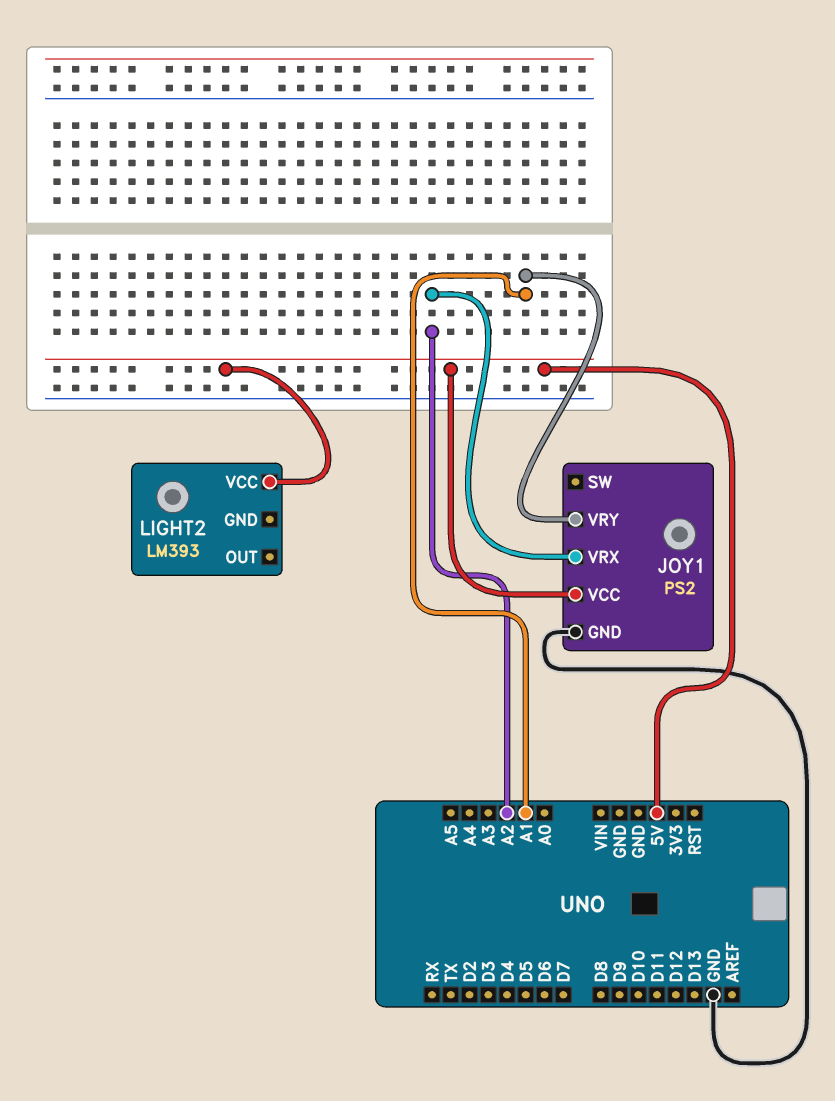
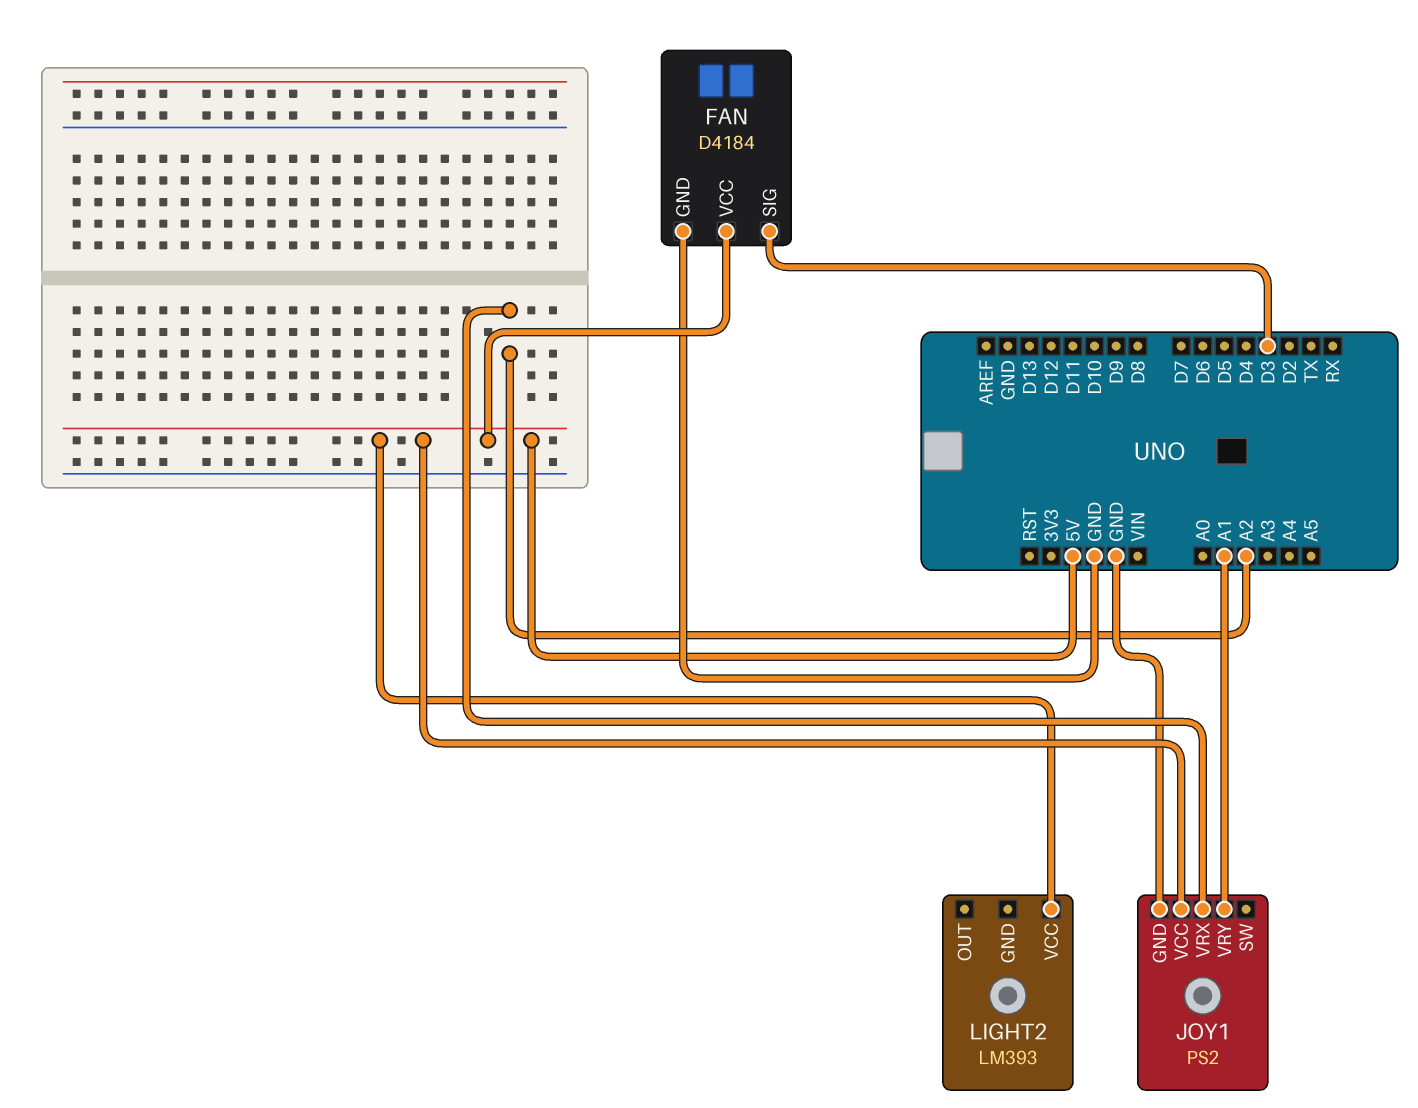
FAN: none -> D4184
FAN pin GND: none -> GND
FAN pin SIG: none -> D3
FAN pin VCC: none -> 5V

